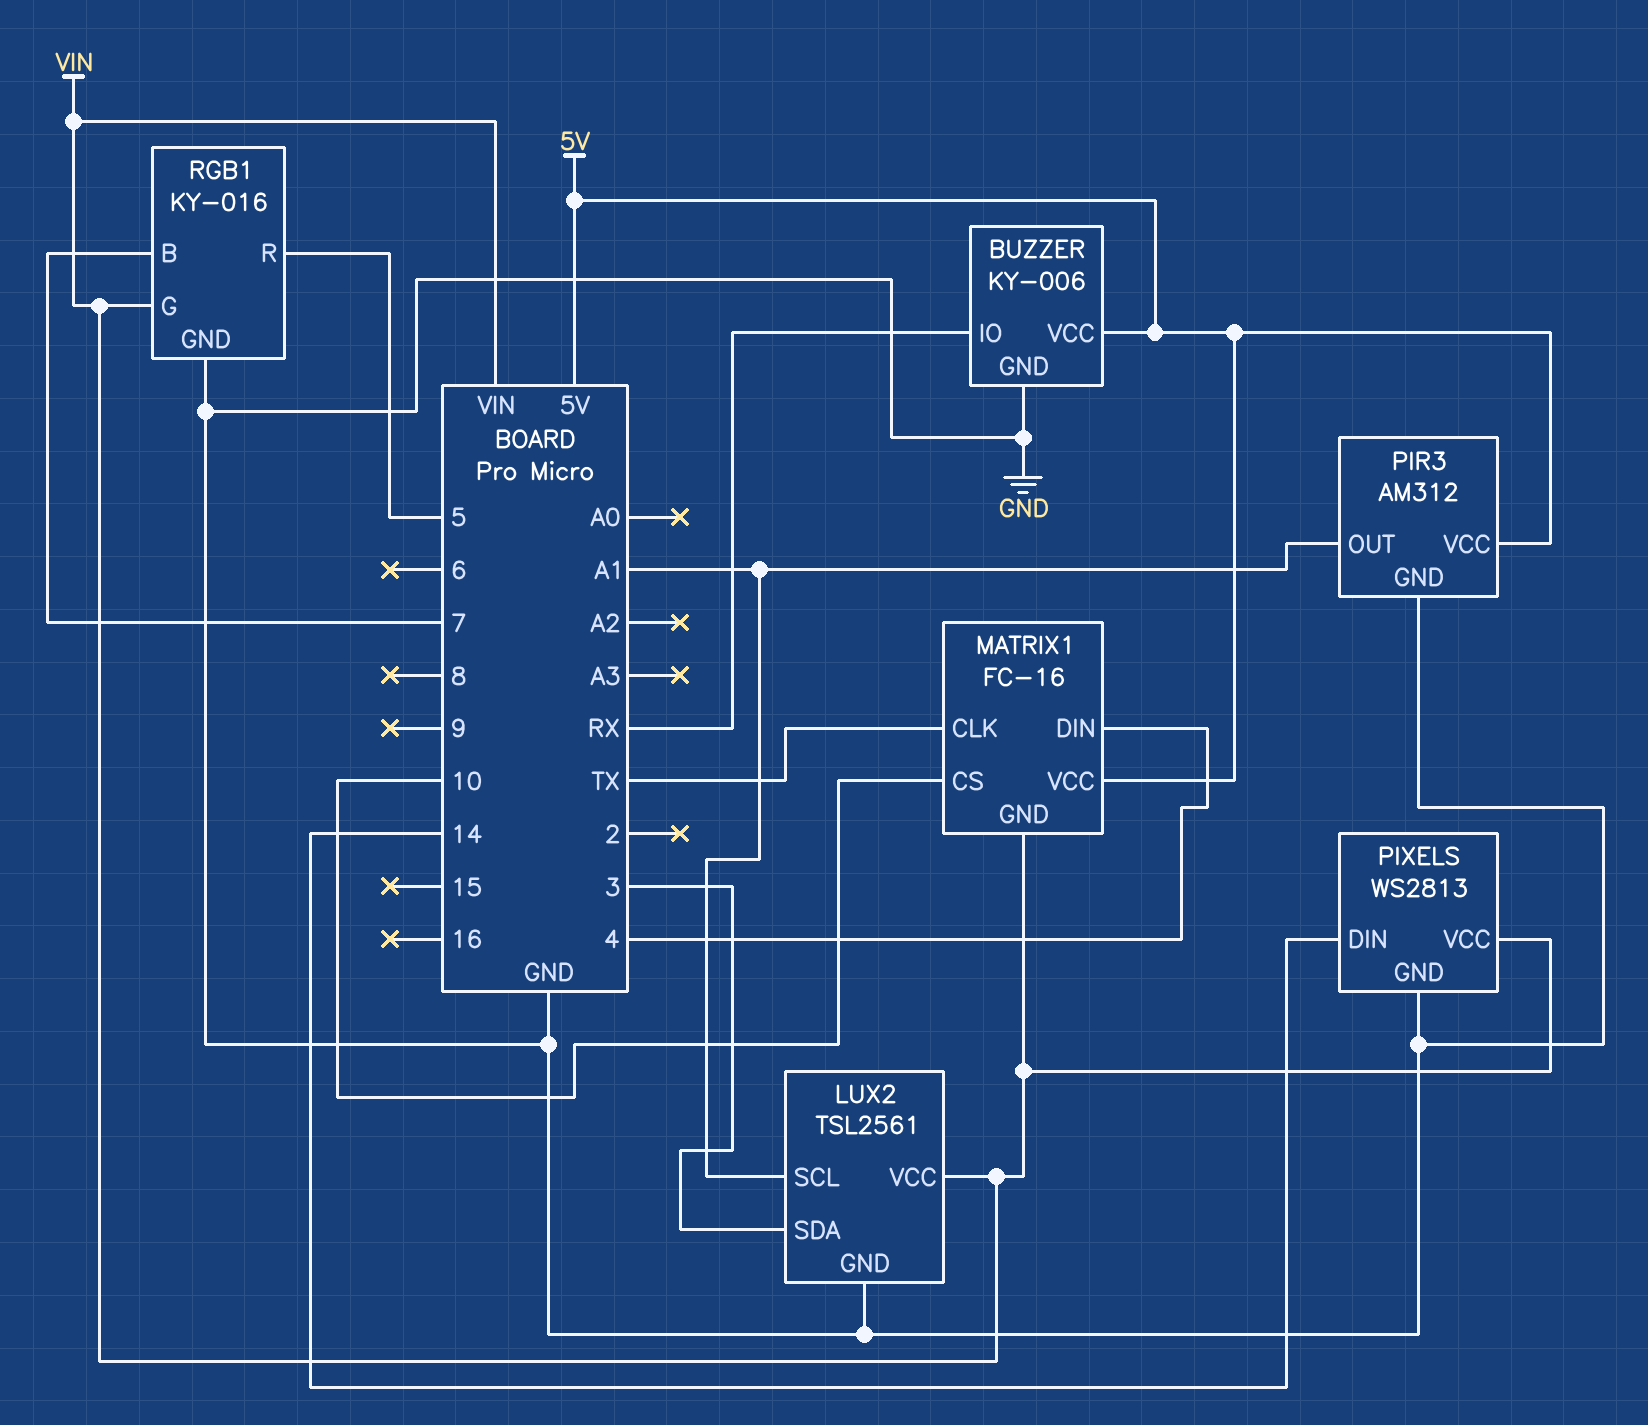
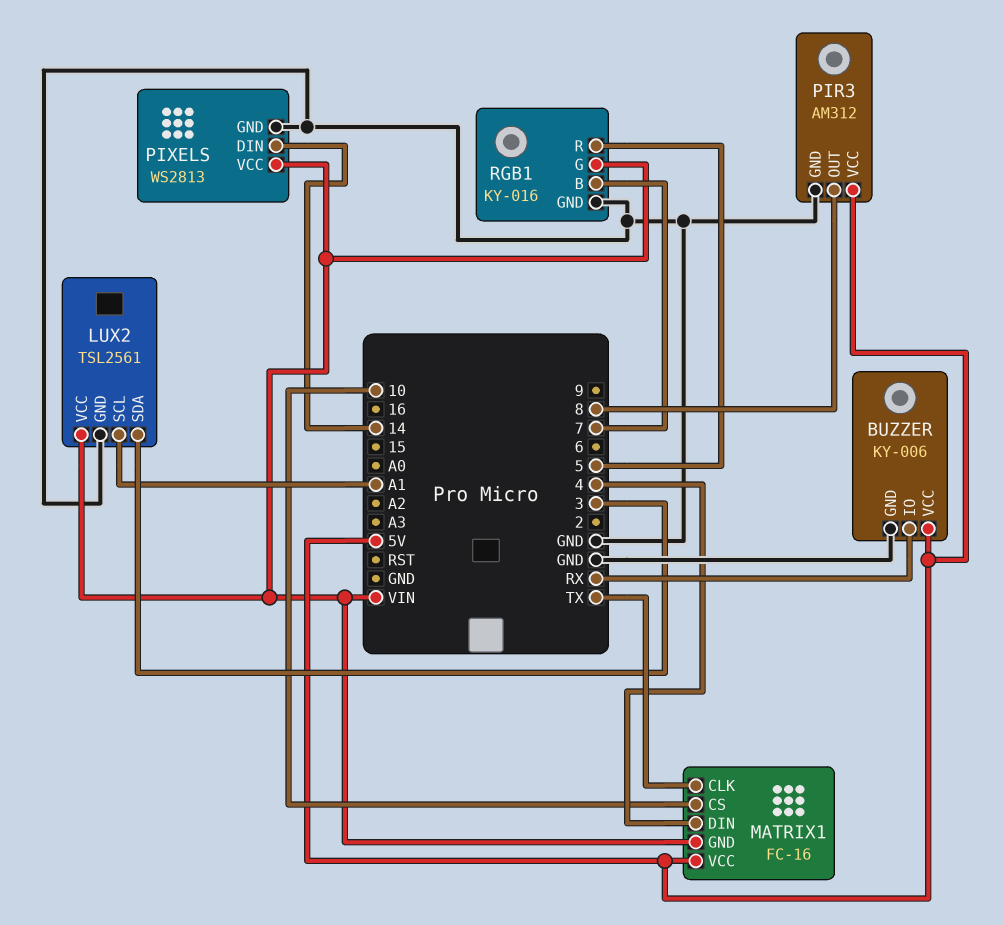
PIR3 pin OUT: A1 -> 8

